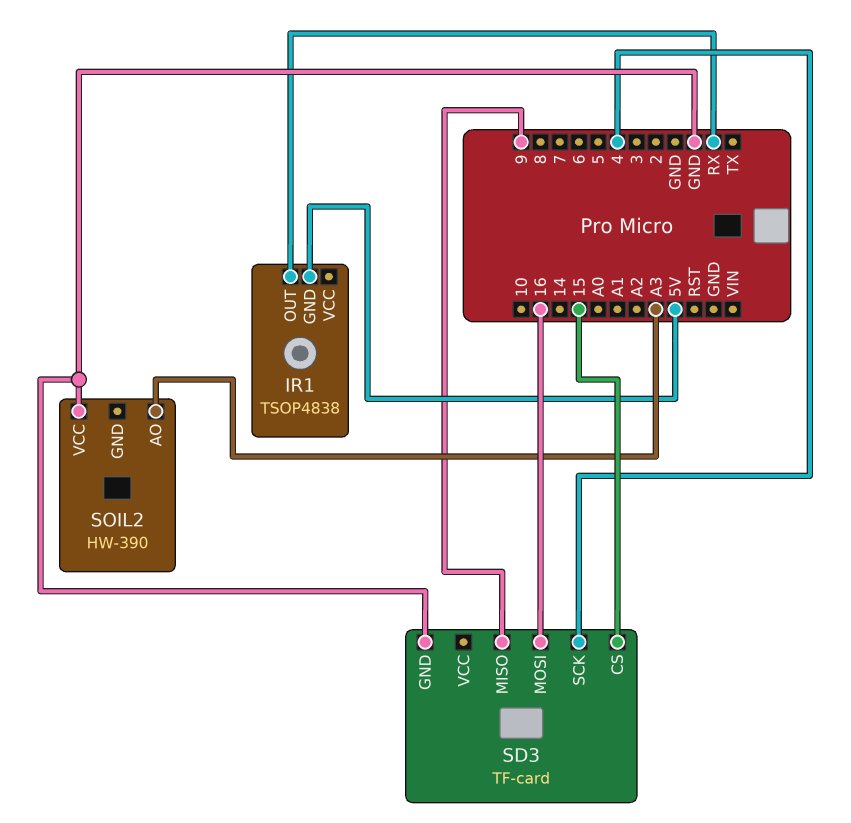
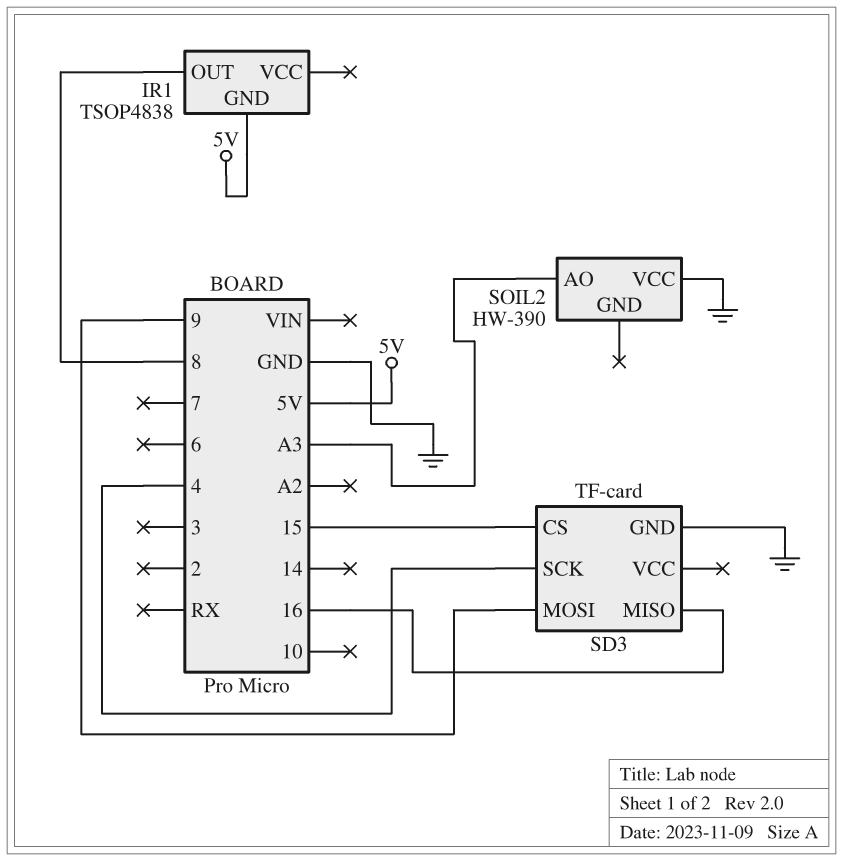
IR1 pin OUT: RX -> 8
SD3 pin MISO: 9 -> 16
SD3 pin MOSI: 16 -> 9

